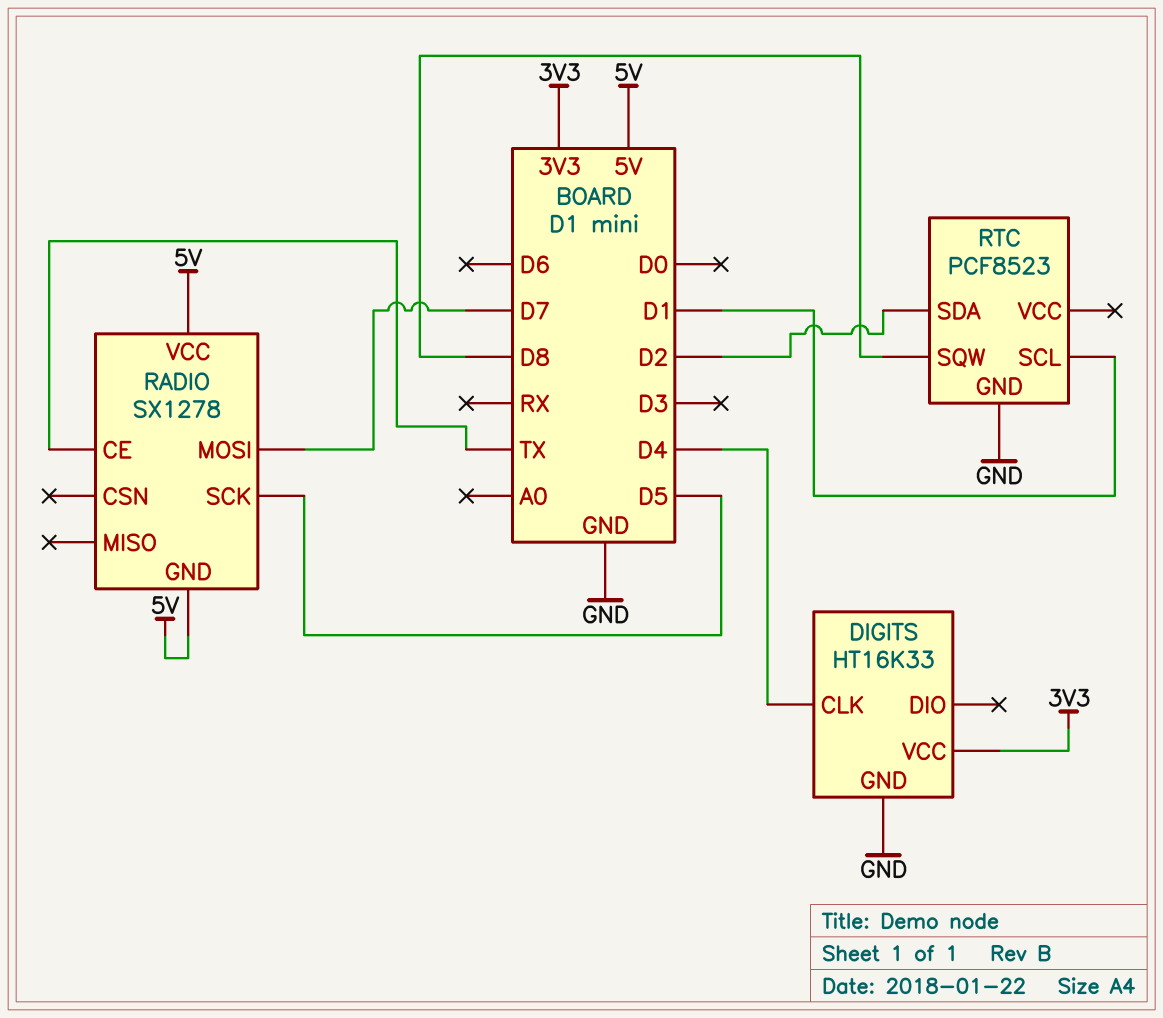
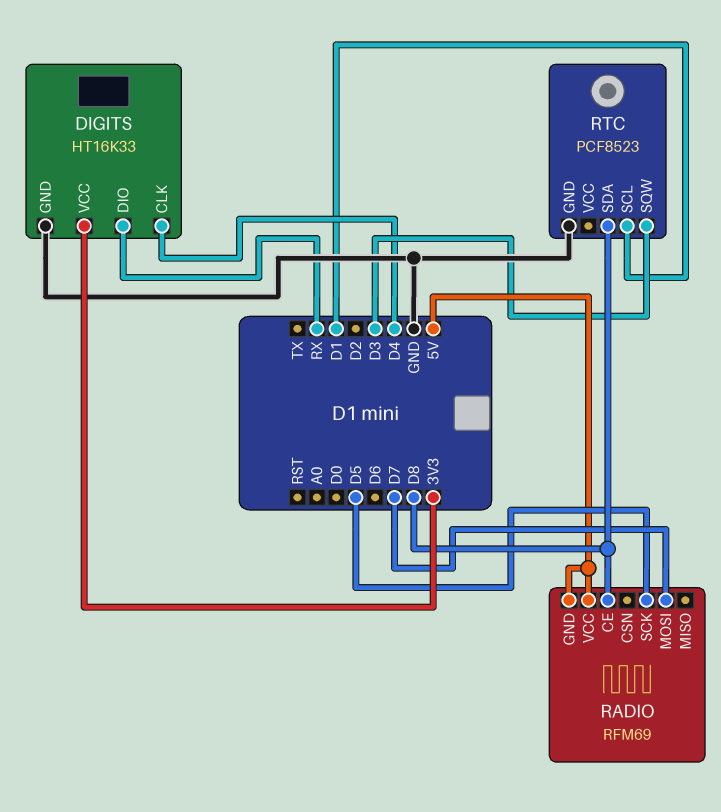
DIGITS pin DIO: none -> RX
RADIO: SX1278 -> RFM69
RADIO pin CE: TX -> D8
RTC pin SDA: D2 -> D8
RTC pin SQW: D8 -> D3

